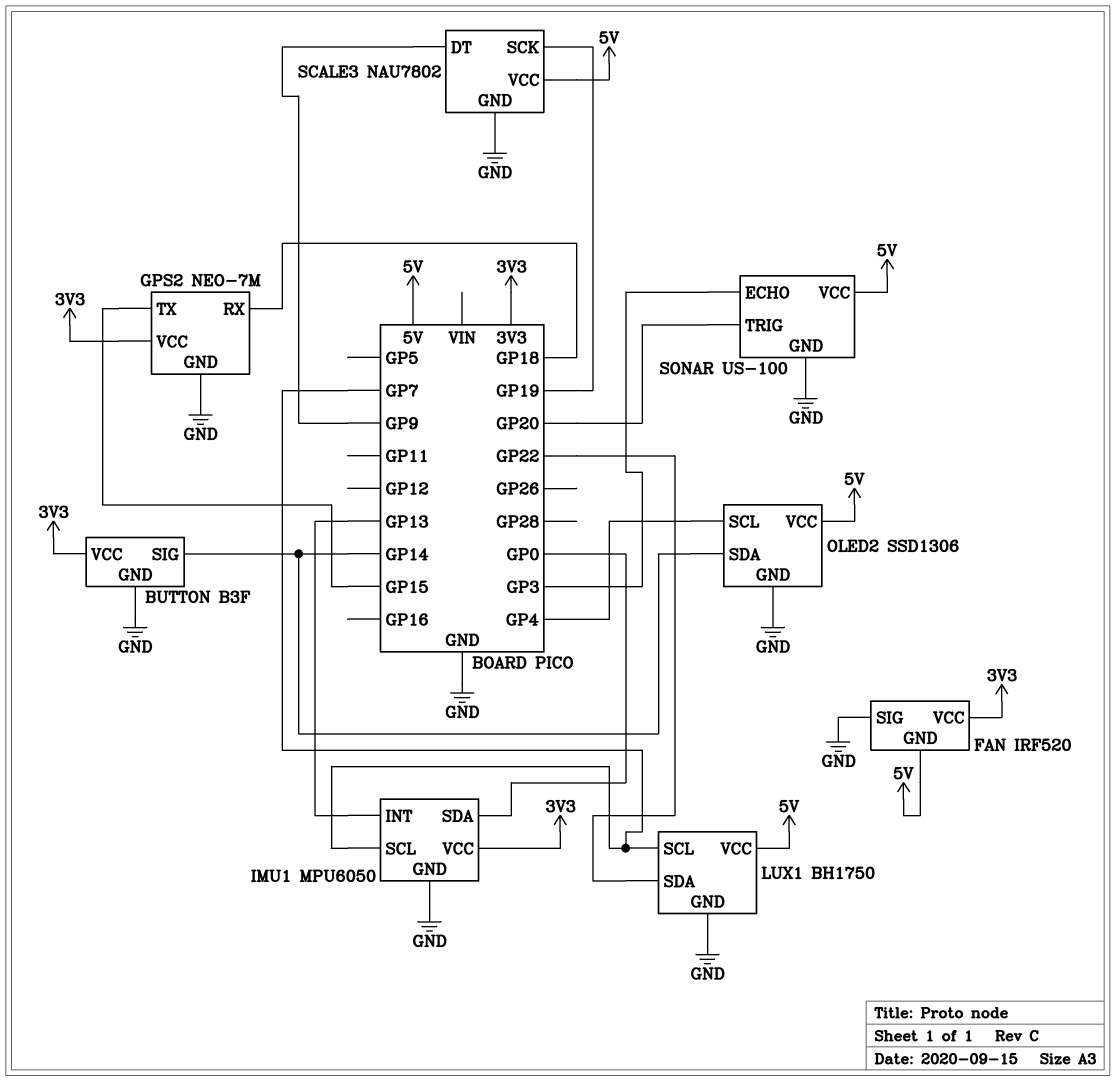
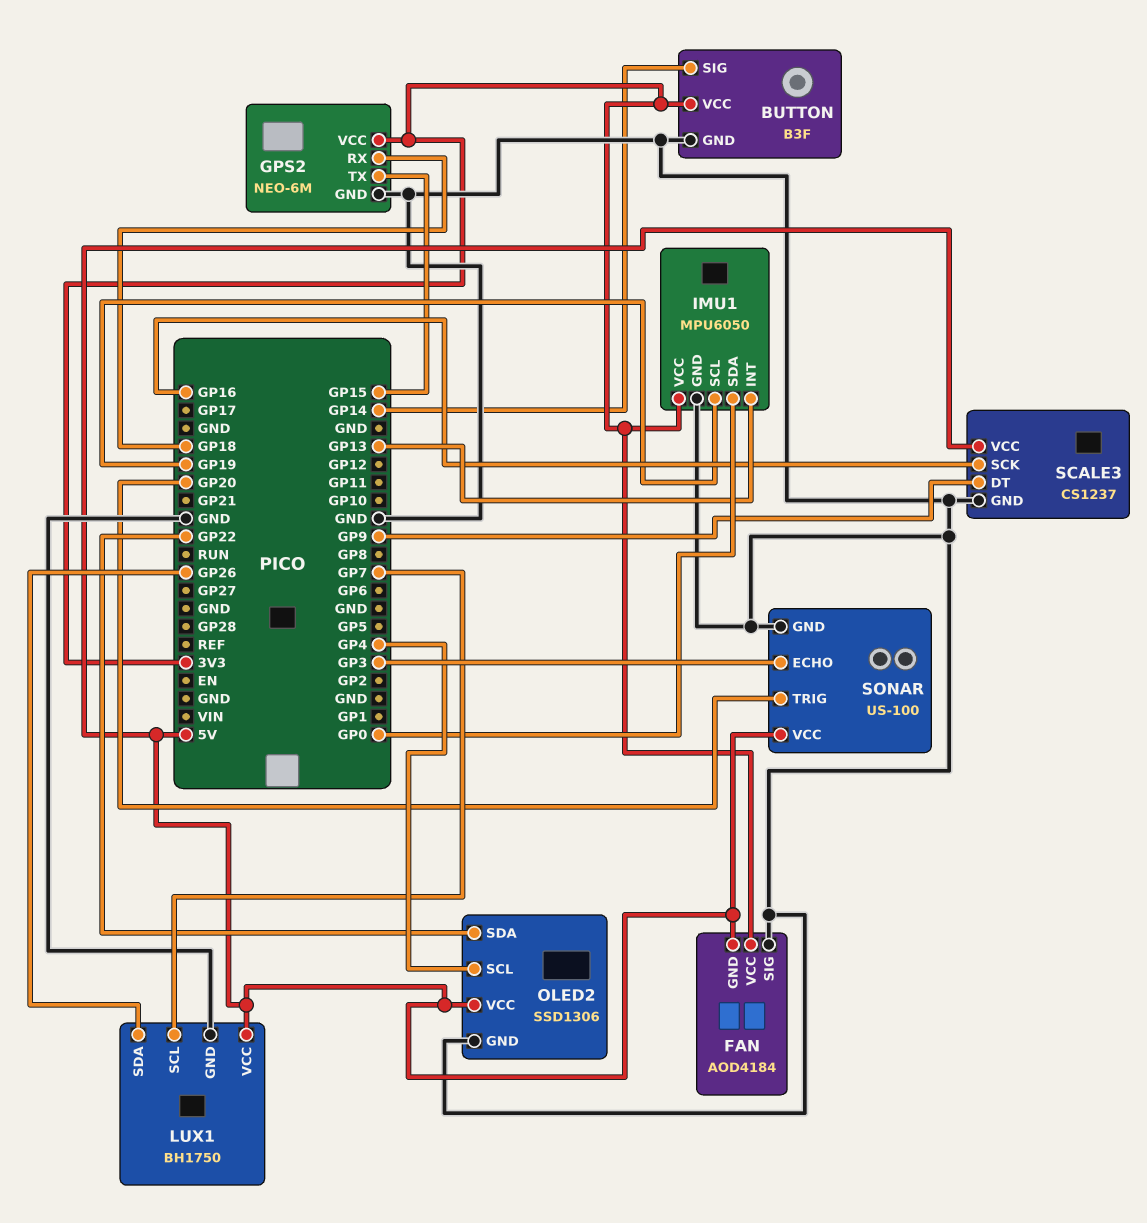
FAN: IRF520 -> AOD4184
GPS2: NEO-7M -> NEO-6M
IMU1 pin SCL: GP7 -> GP19
LUX1 pin SDA: GP22 -> GP26
OLED2 pin SDA: GP14 -> GP22
SCALE3: NAU7802 -> CS1237
SCALE3 pin SCK: GP19 -> GP16

